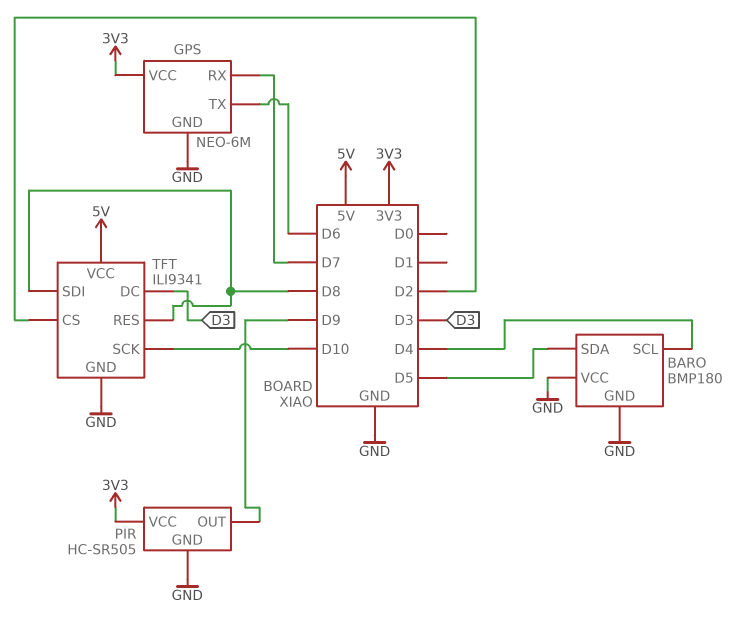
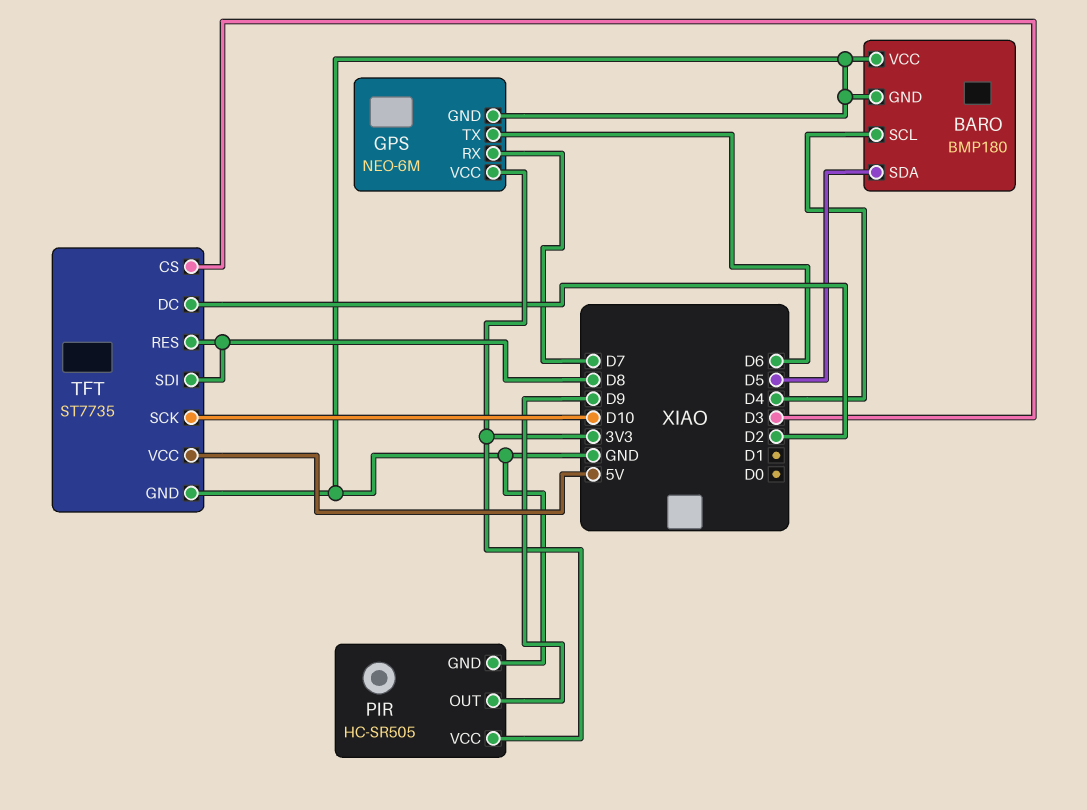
TFT: ILI9341 -> ST7735
TFT pin CS: D2 -> D3
TFT pin DC: D3 -> D2

